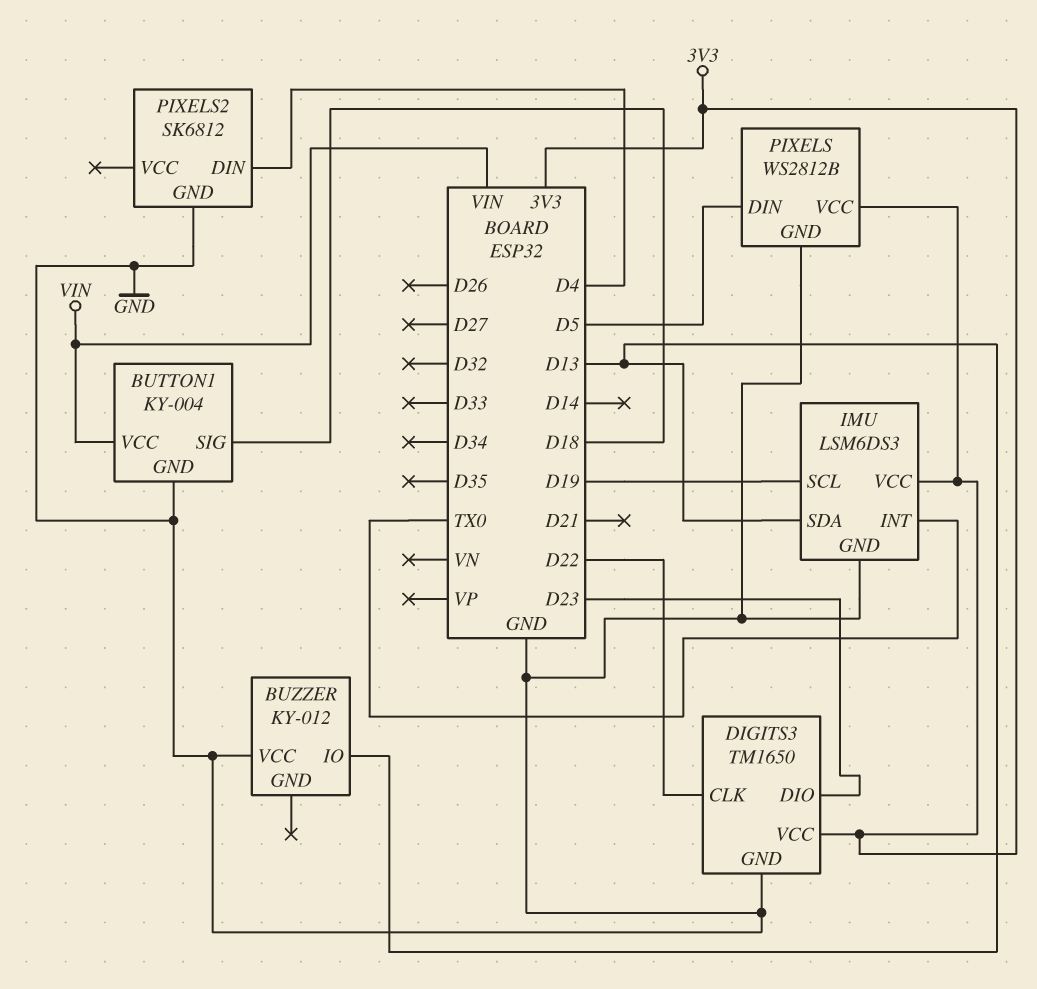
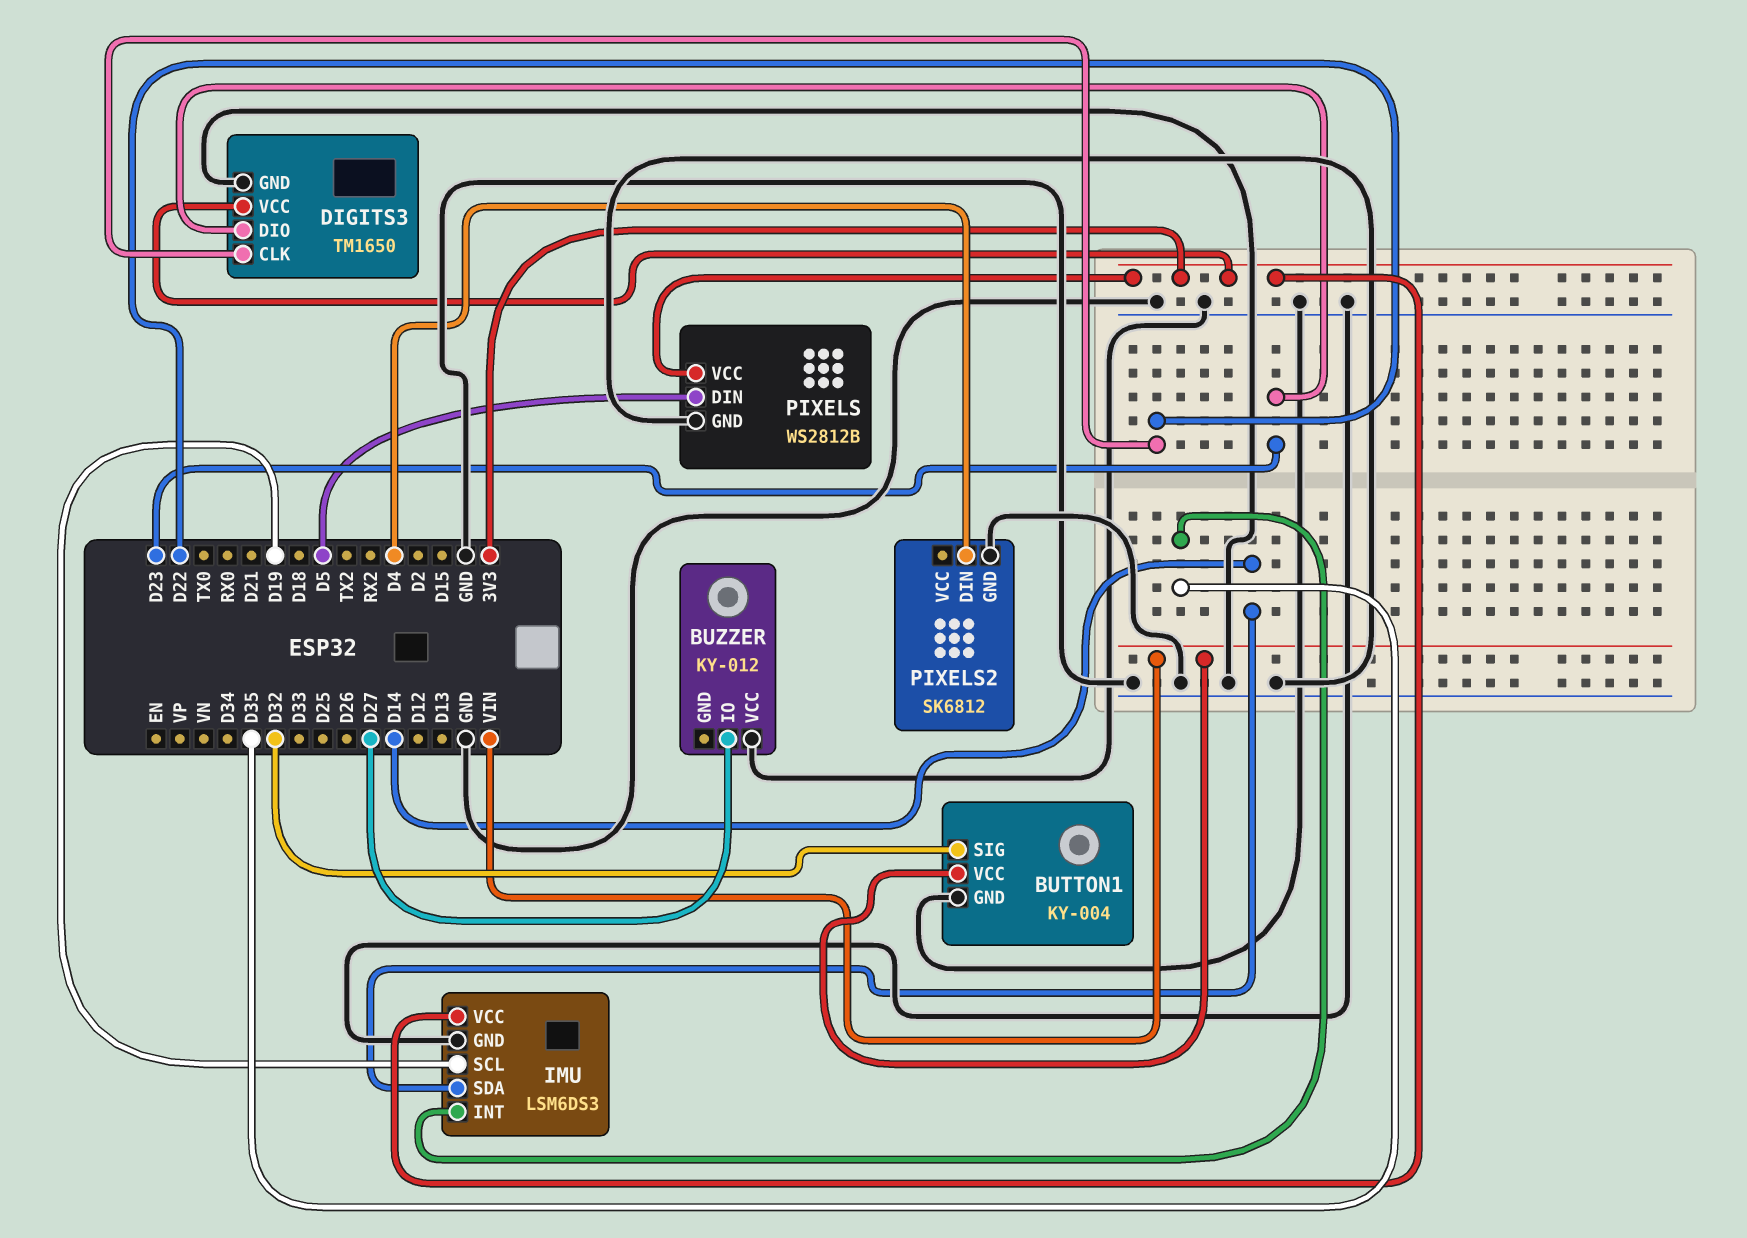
BUTTON1 pin SIG: D18 -> D32
BUZZER pin IO: D13 -> D27
IMU pin INT: TX0 -> D35
IMU pin SDA: D13 -> D14

